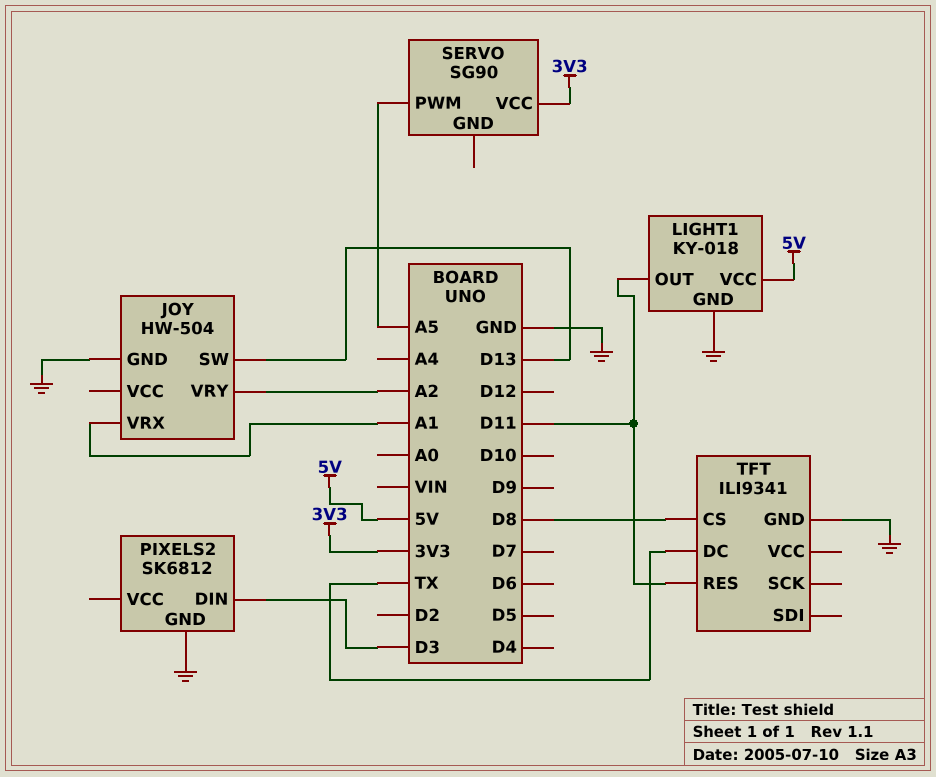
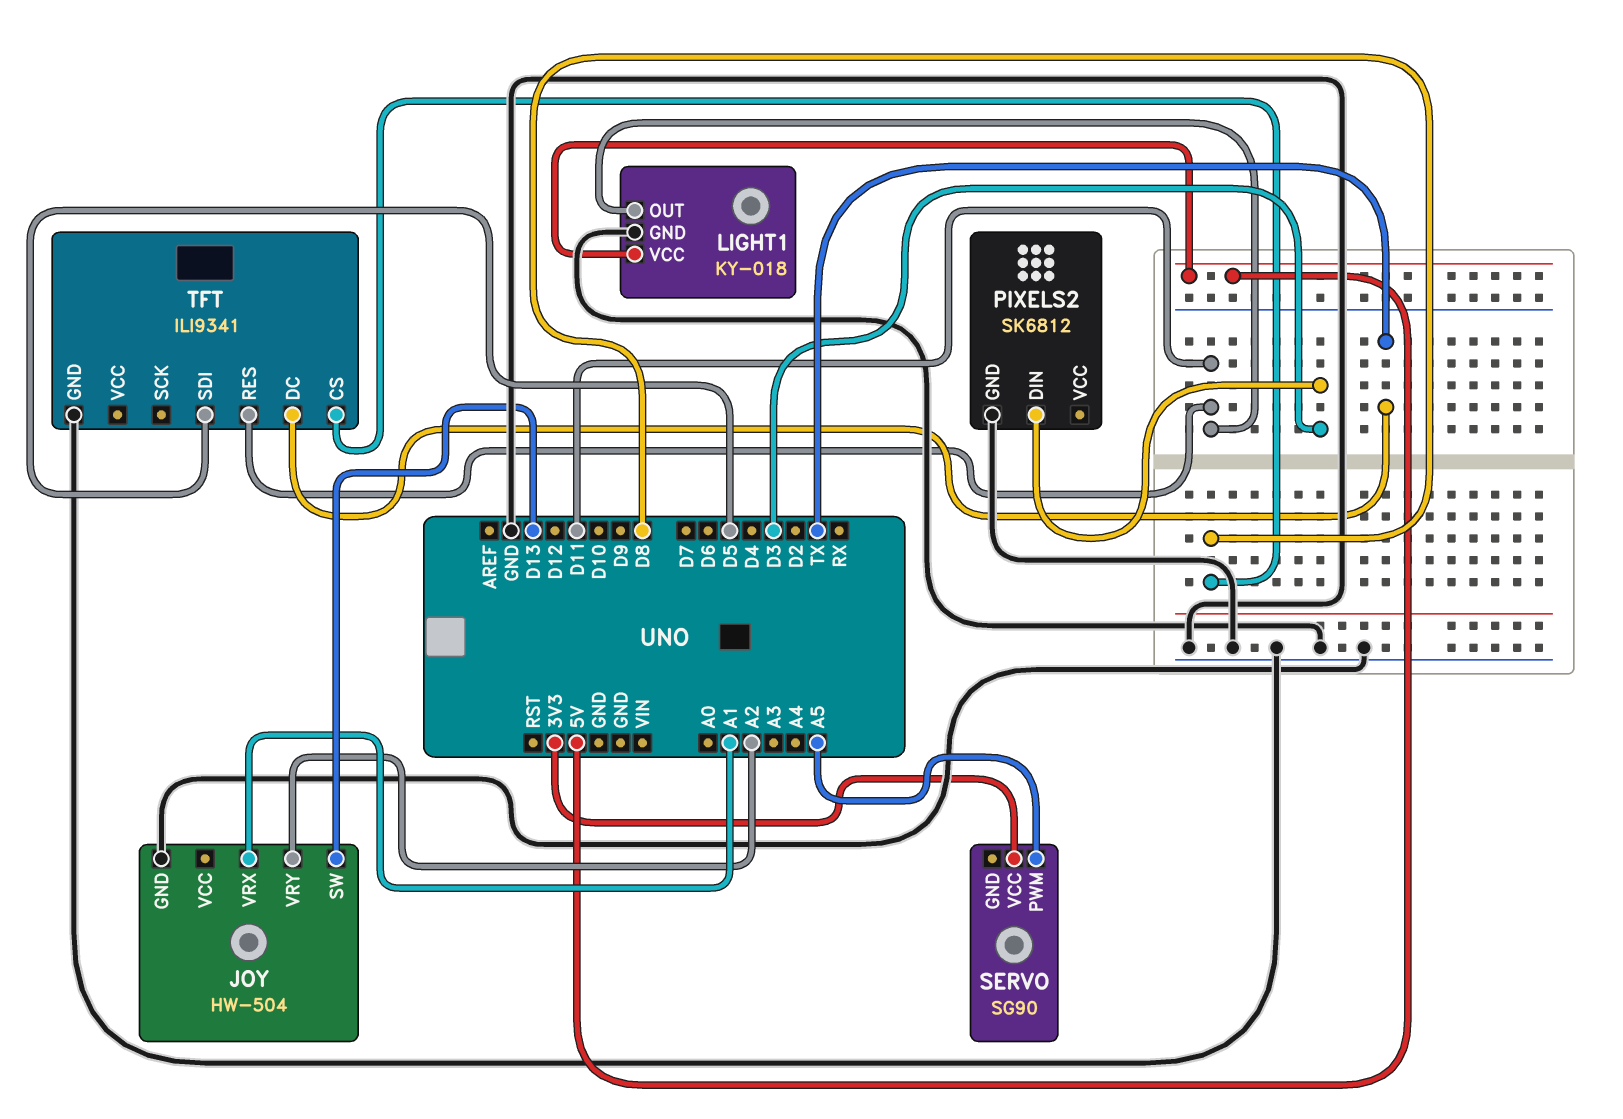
TFT pin SDI: none -> D5

